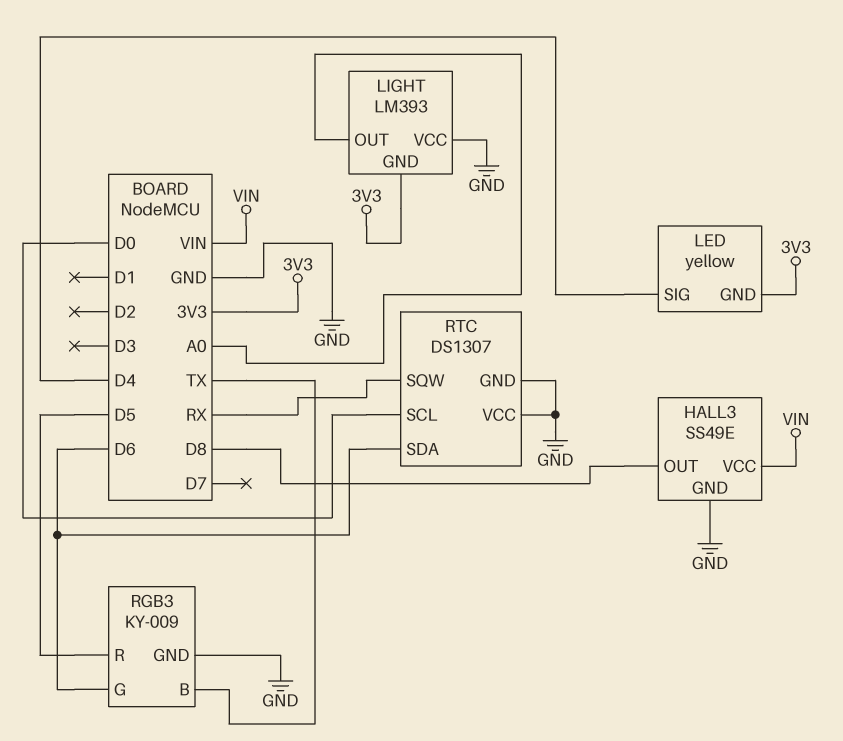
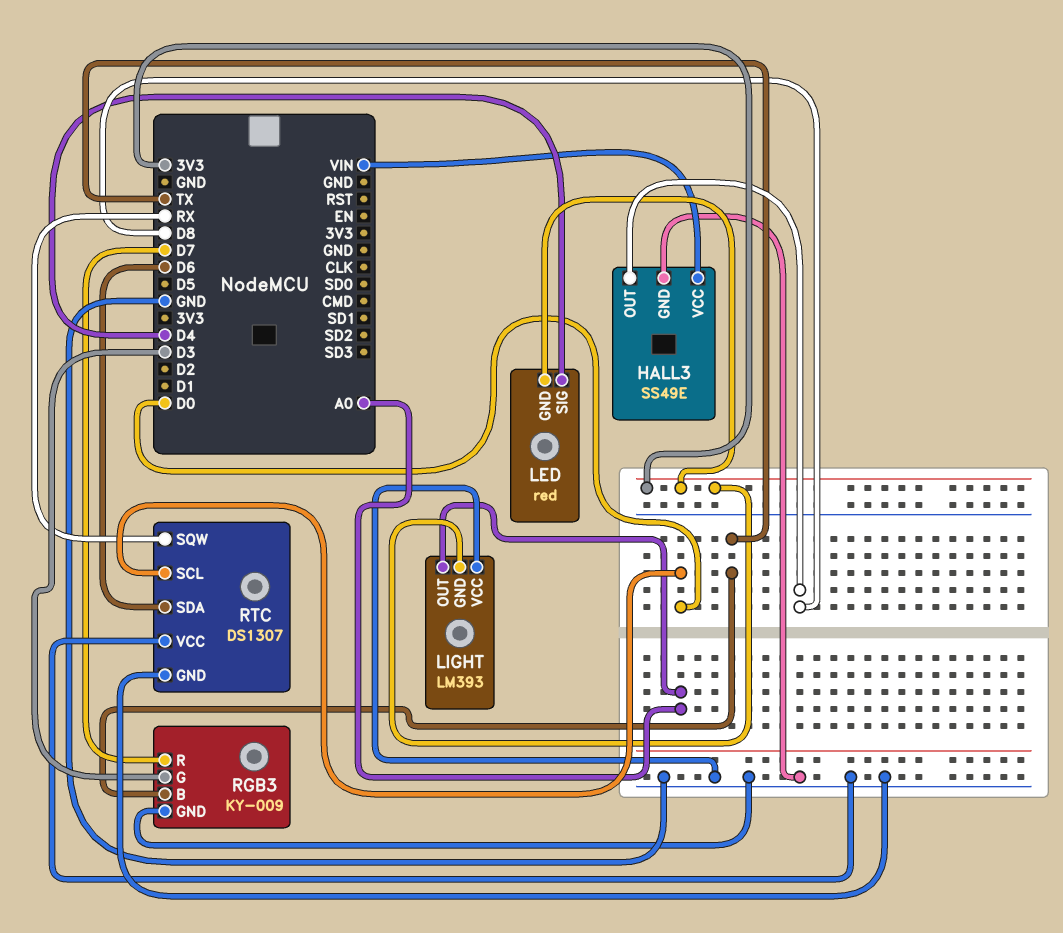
LED: yellow -> red
RGB3 pin G: D6 -> D3
RGB3 pin R: D5 -> D7

